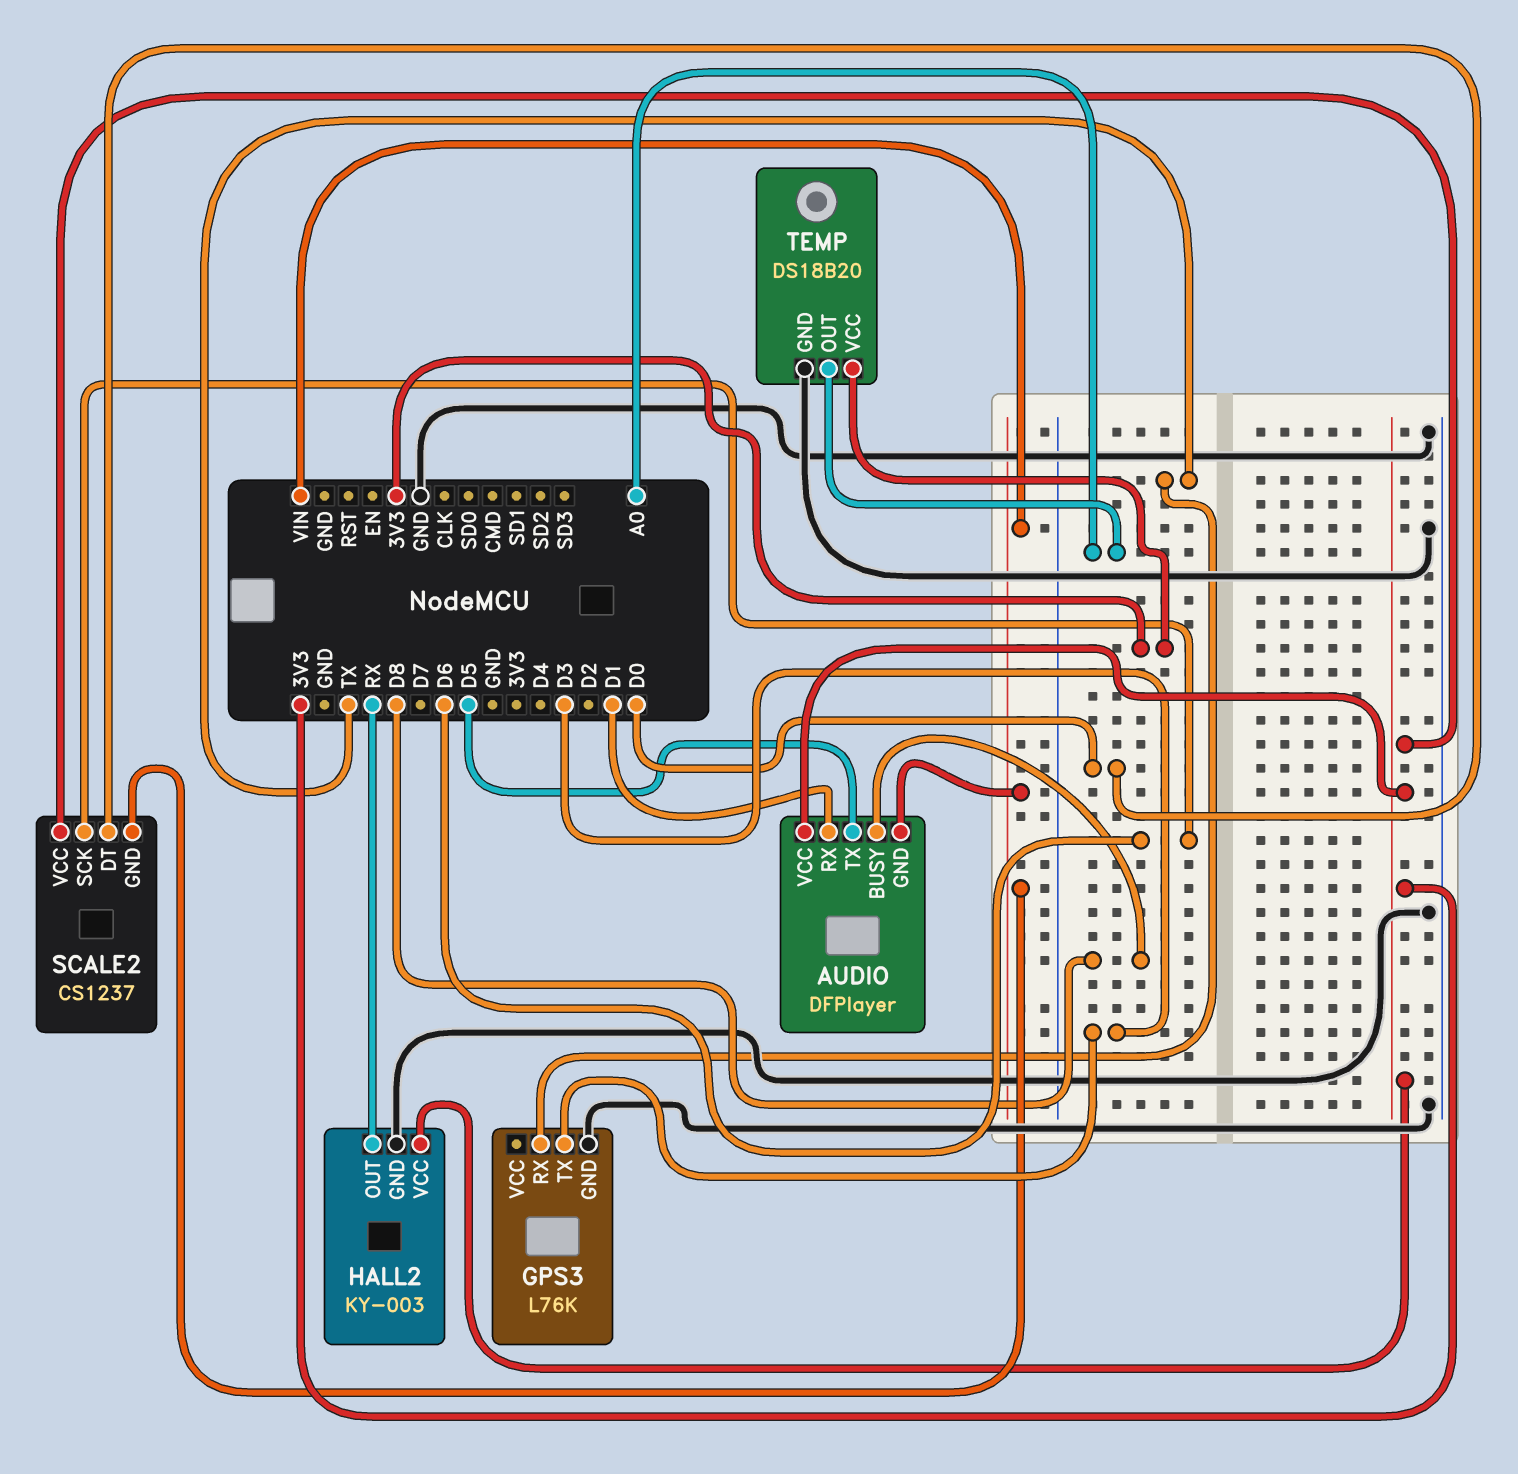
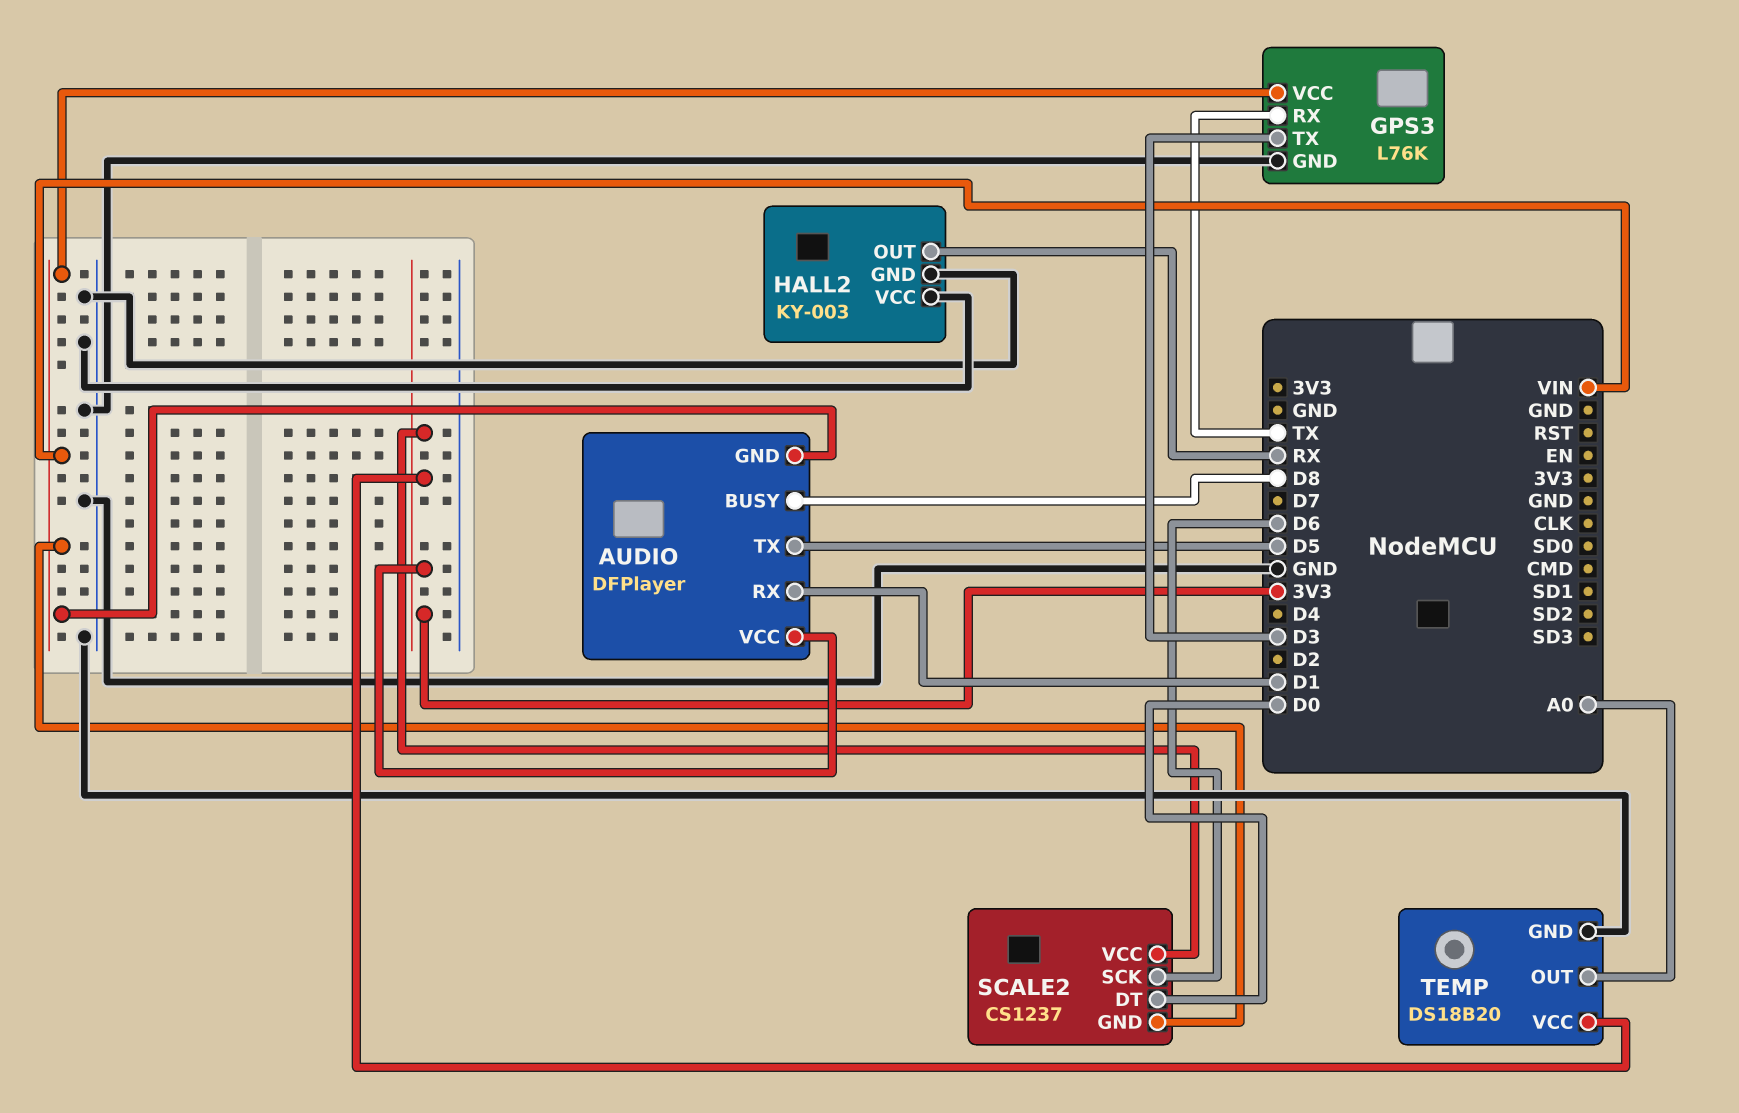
GPS3 pin VCC: none -> VIN
HALL2 pin VCC: 3V3 -> GND

